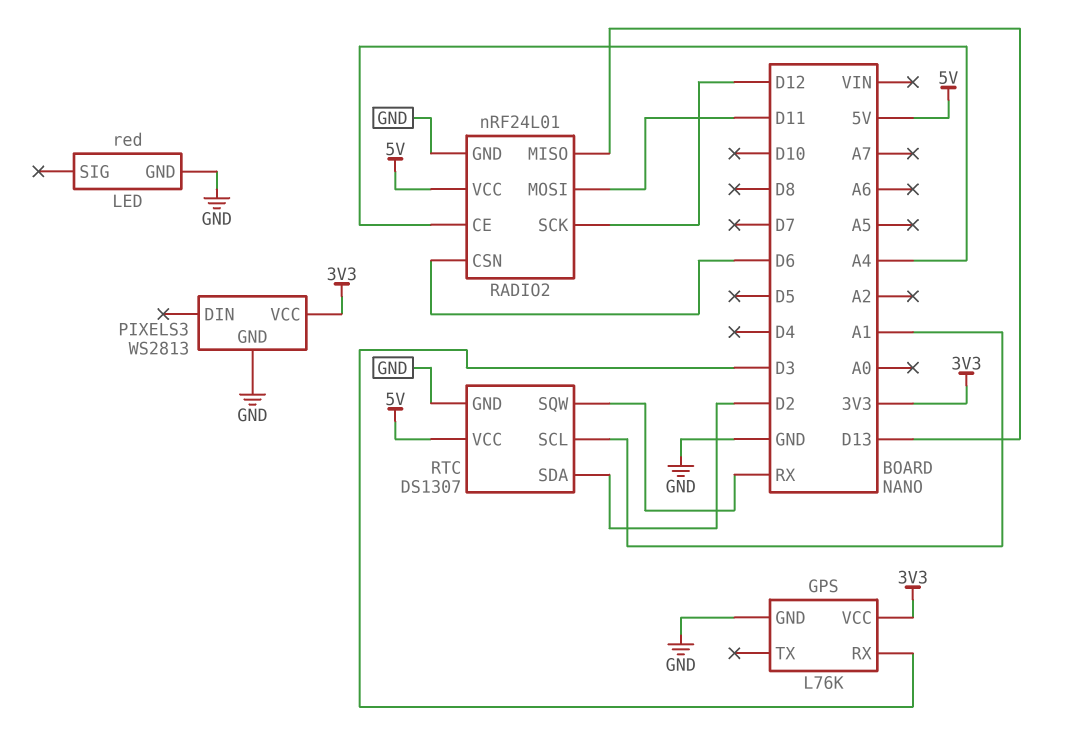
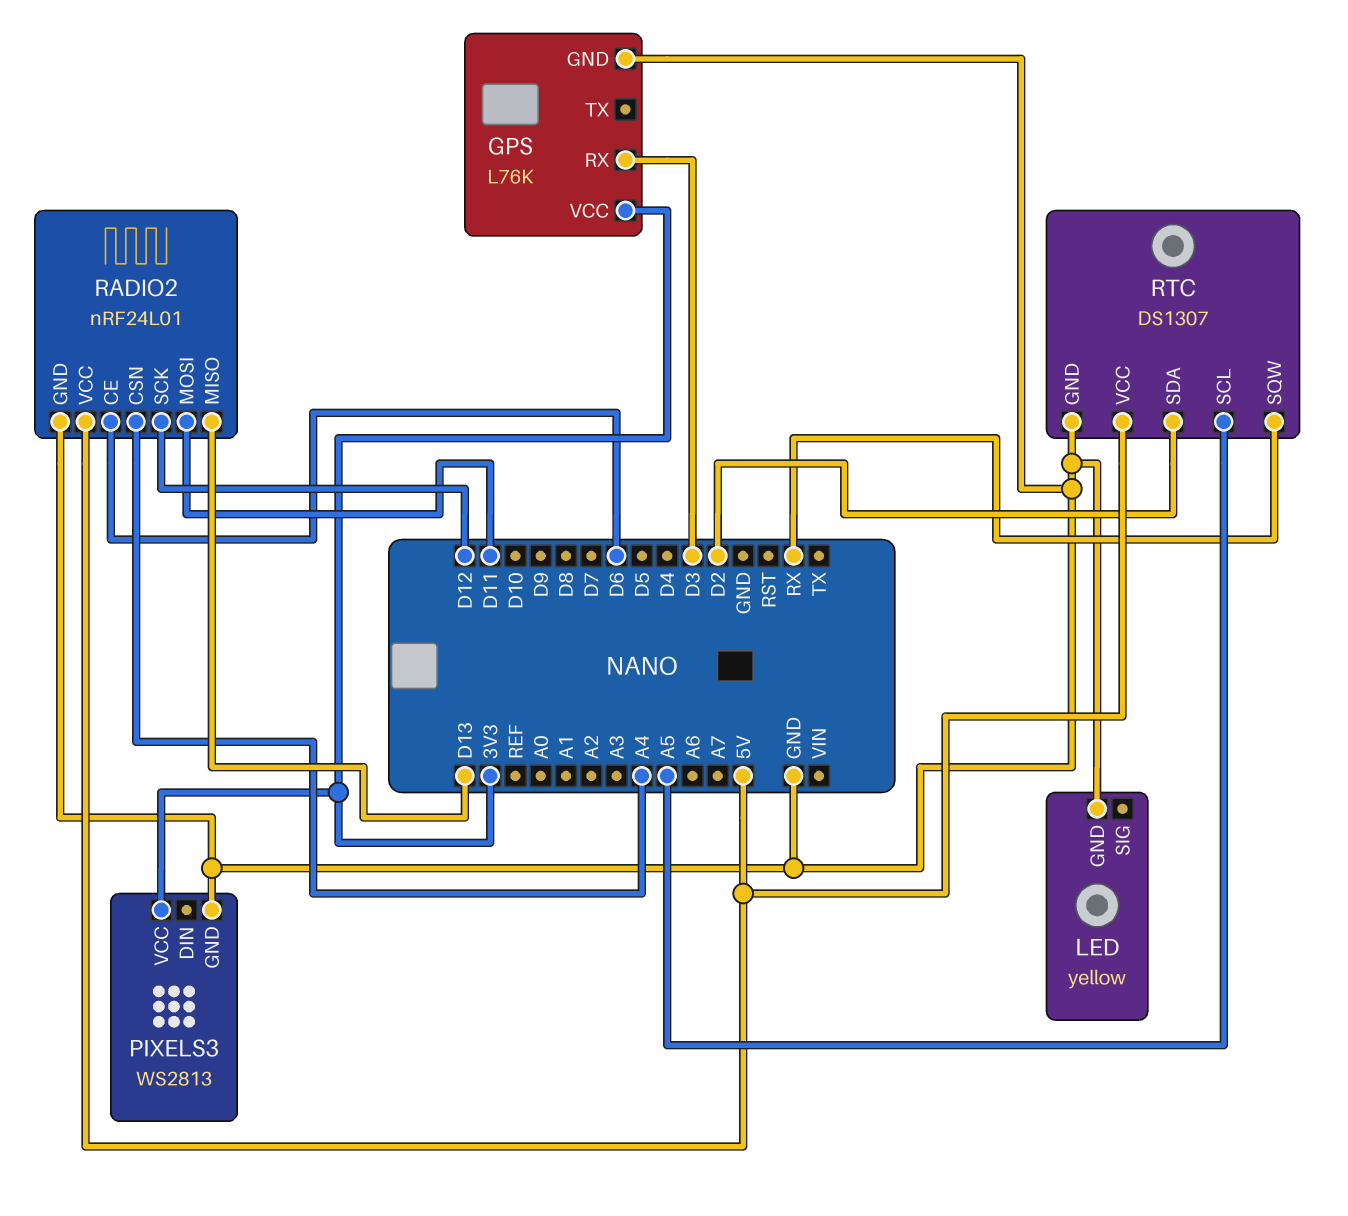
LED: red -> yellow
RADIO2 pin CE: A4 -> D6
RADIO2 pin CSN: D6 -> A4
RTC pin SCL: A1 -> A5

